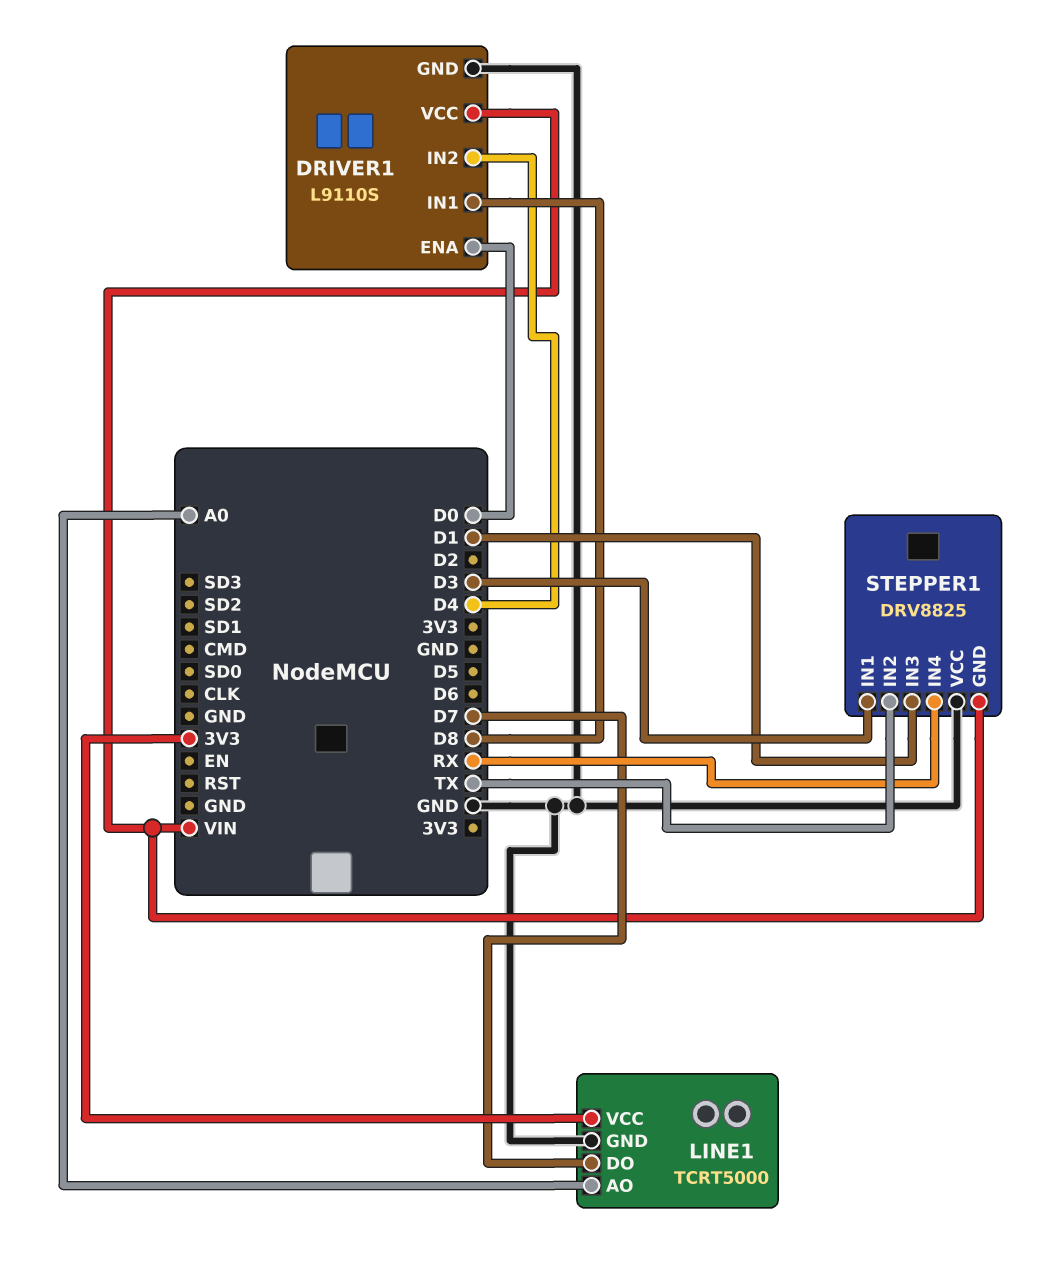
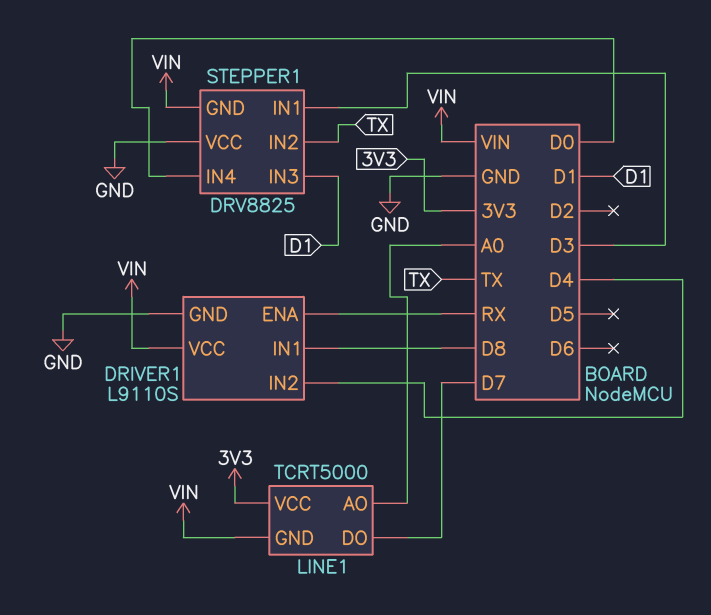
DRIVER1 pin ENA: D0 -> RX
LINE1 pin GND: GND -> VIN
STEPPER1 pin IN4: RX -> D0

